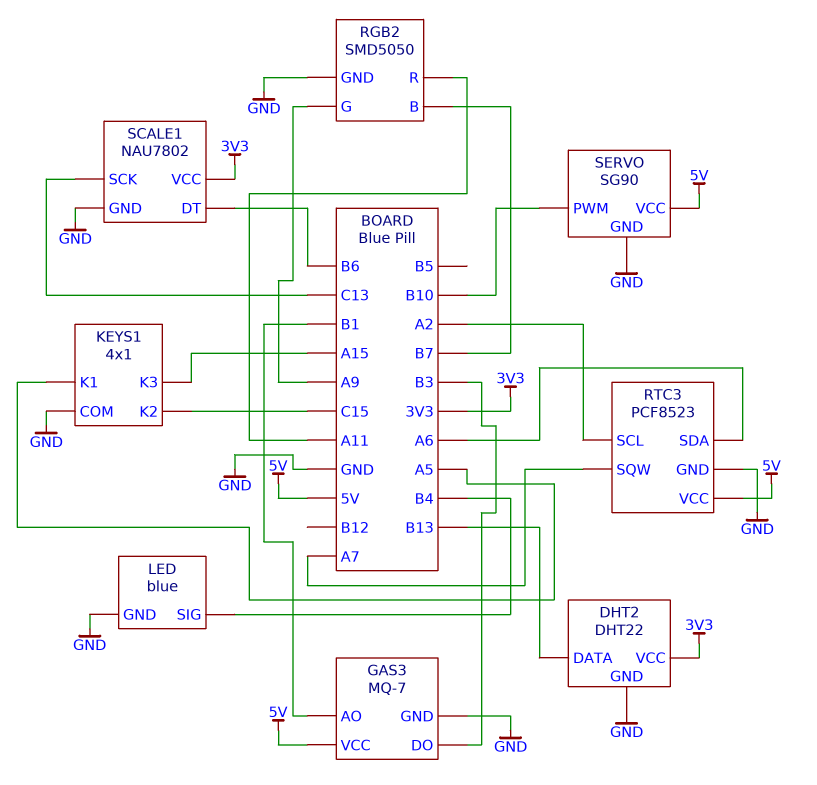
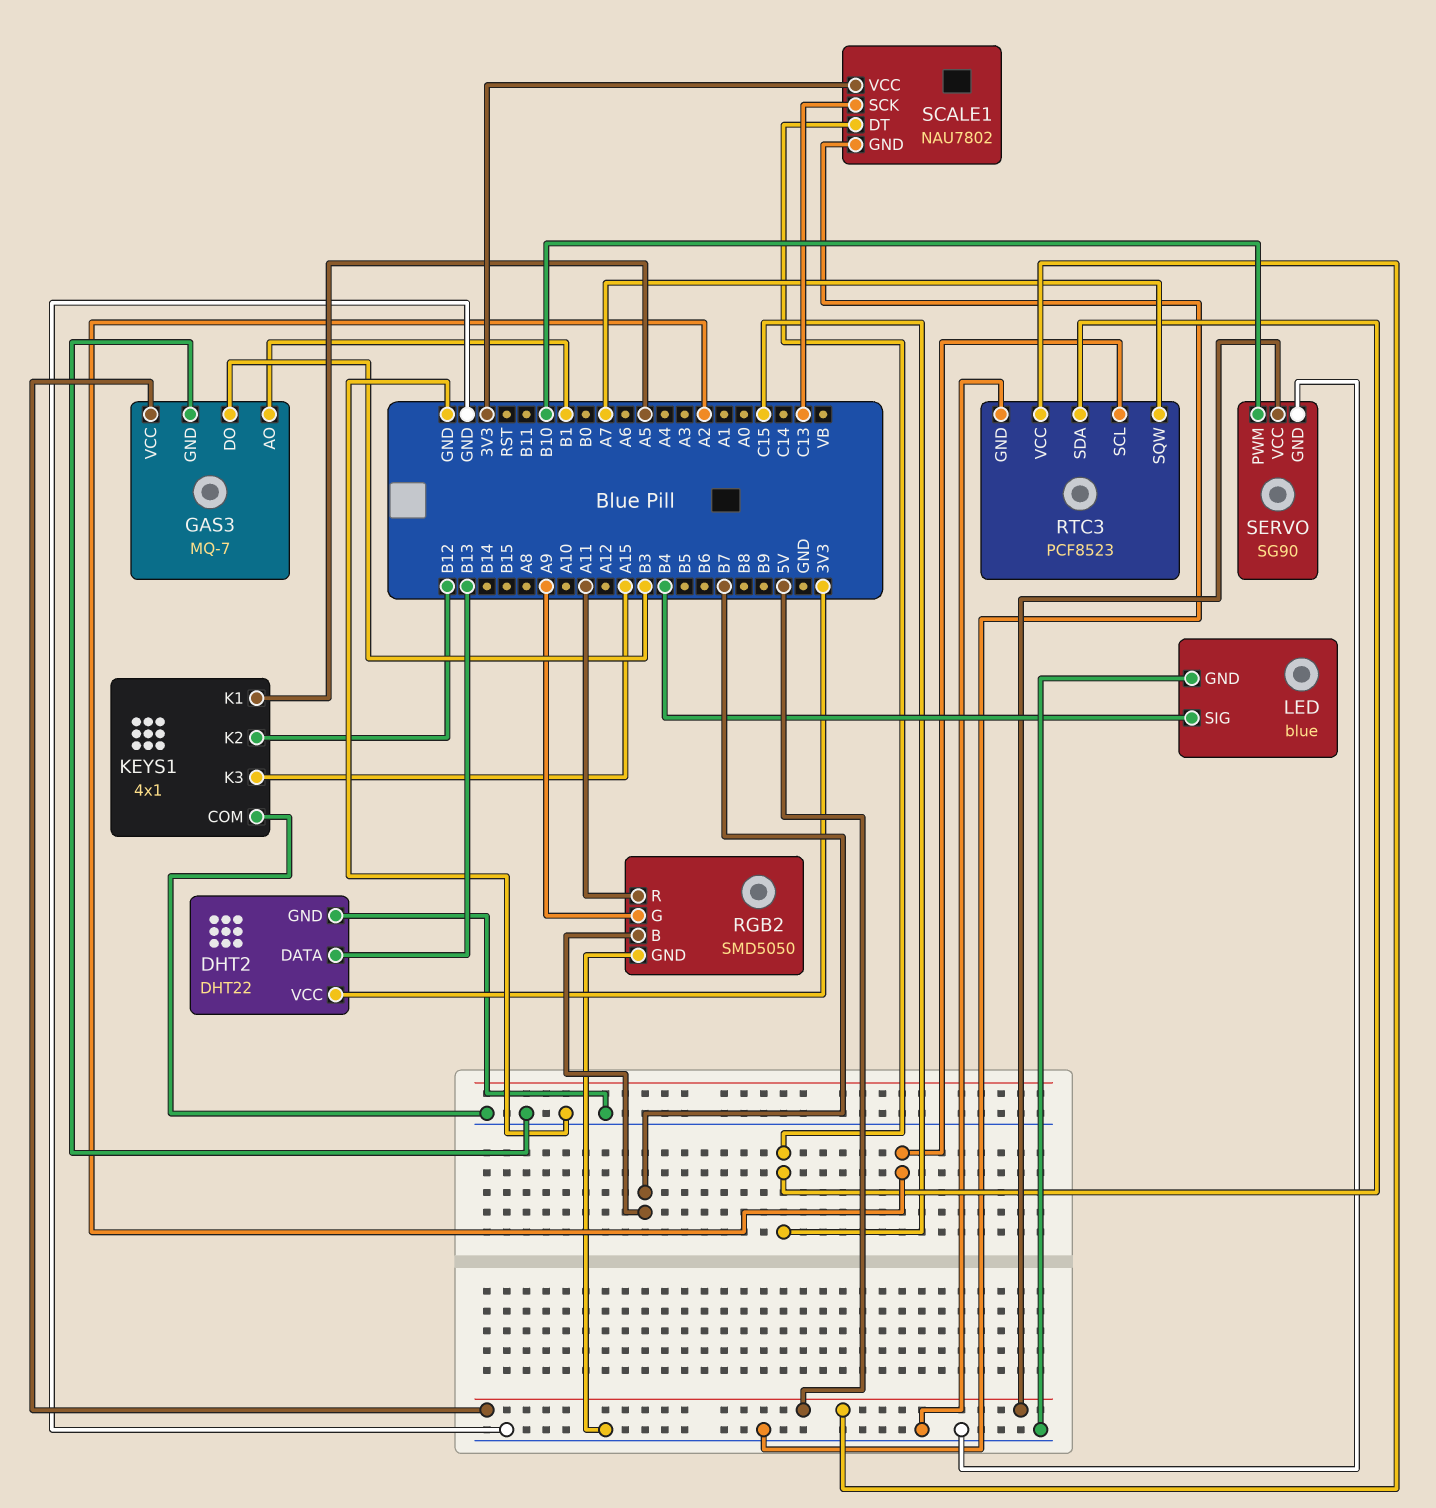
KEYS1 pin K2: C15 -> B12
RTC3 pin SDA: A6 -> C15
SCALE1 pin DT: B6 -> C15

